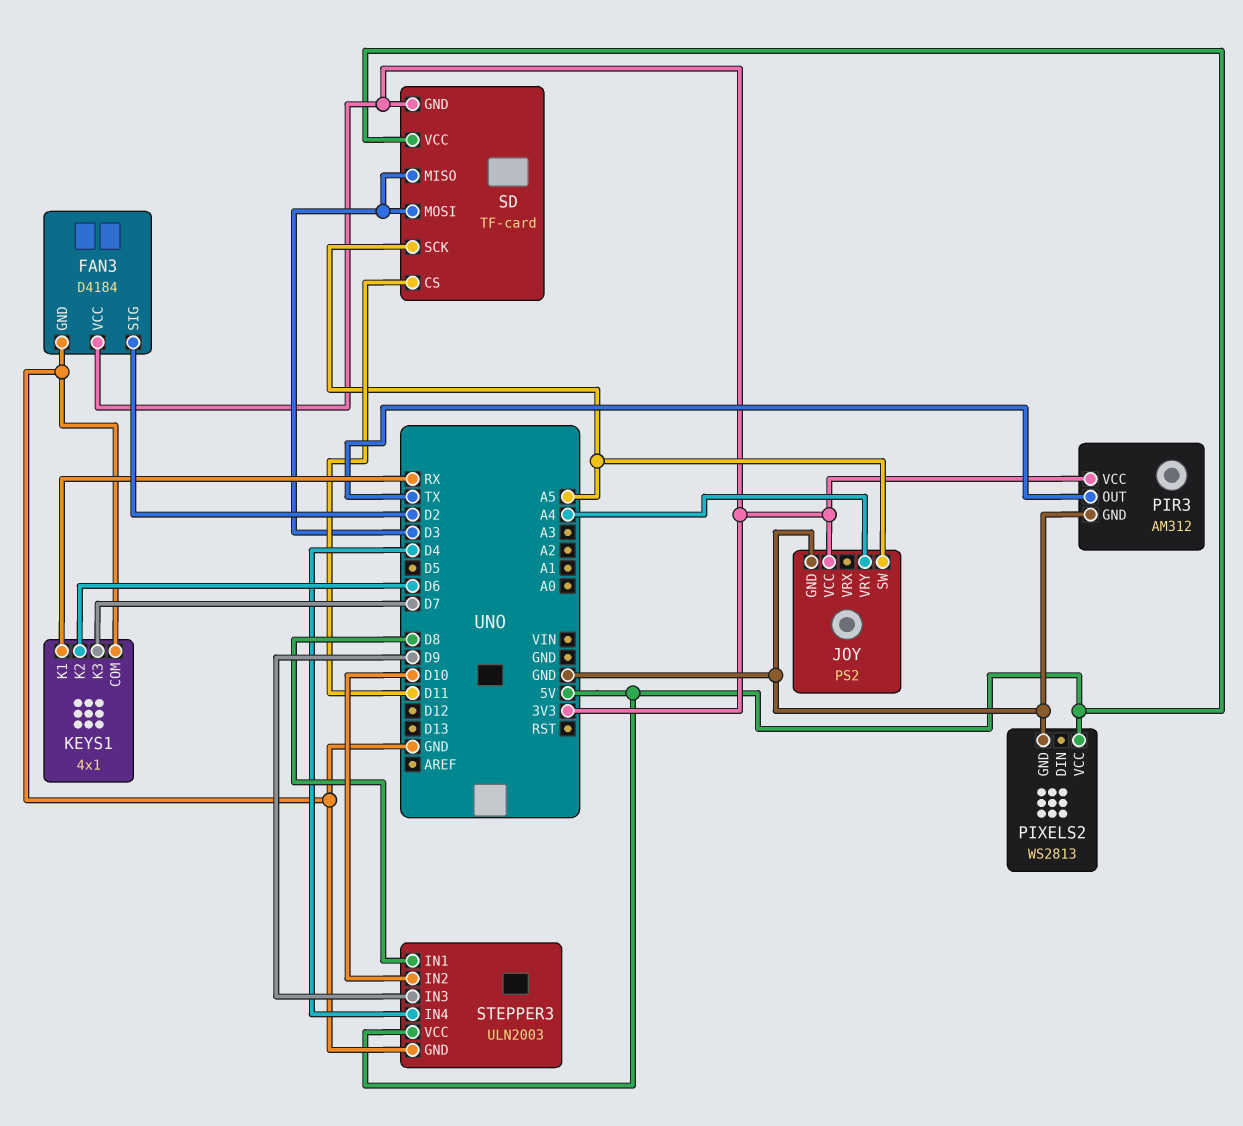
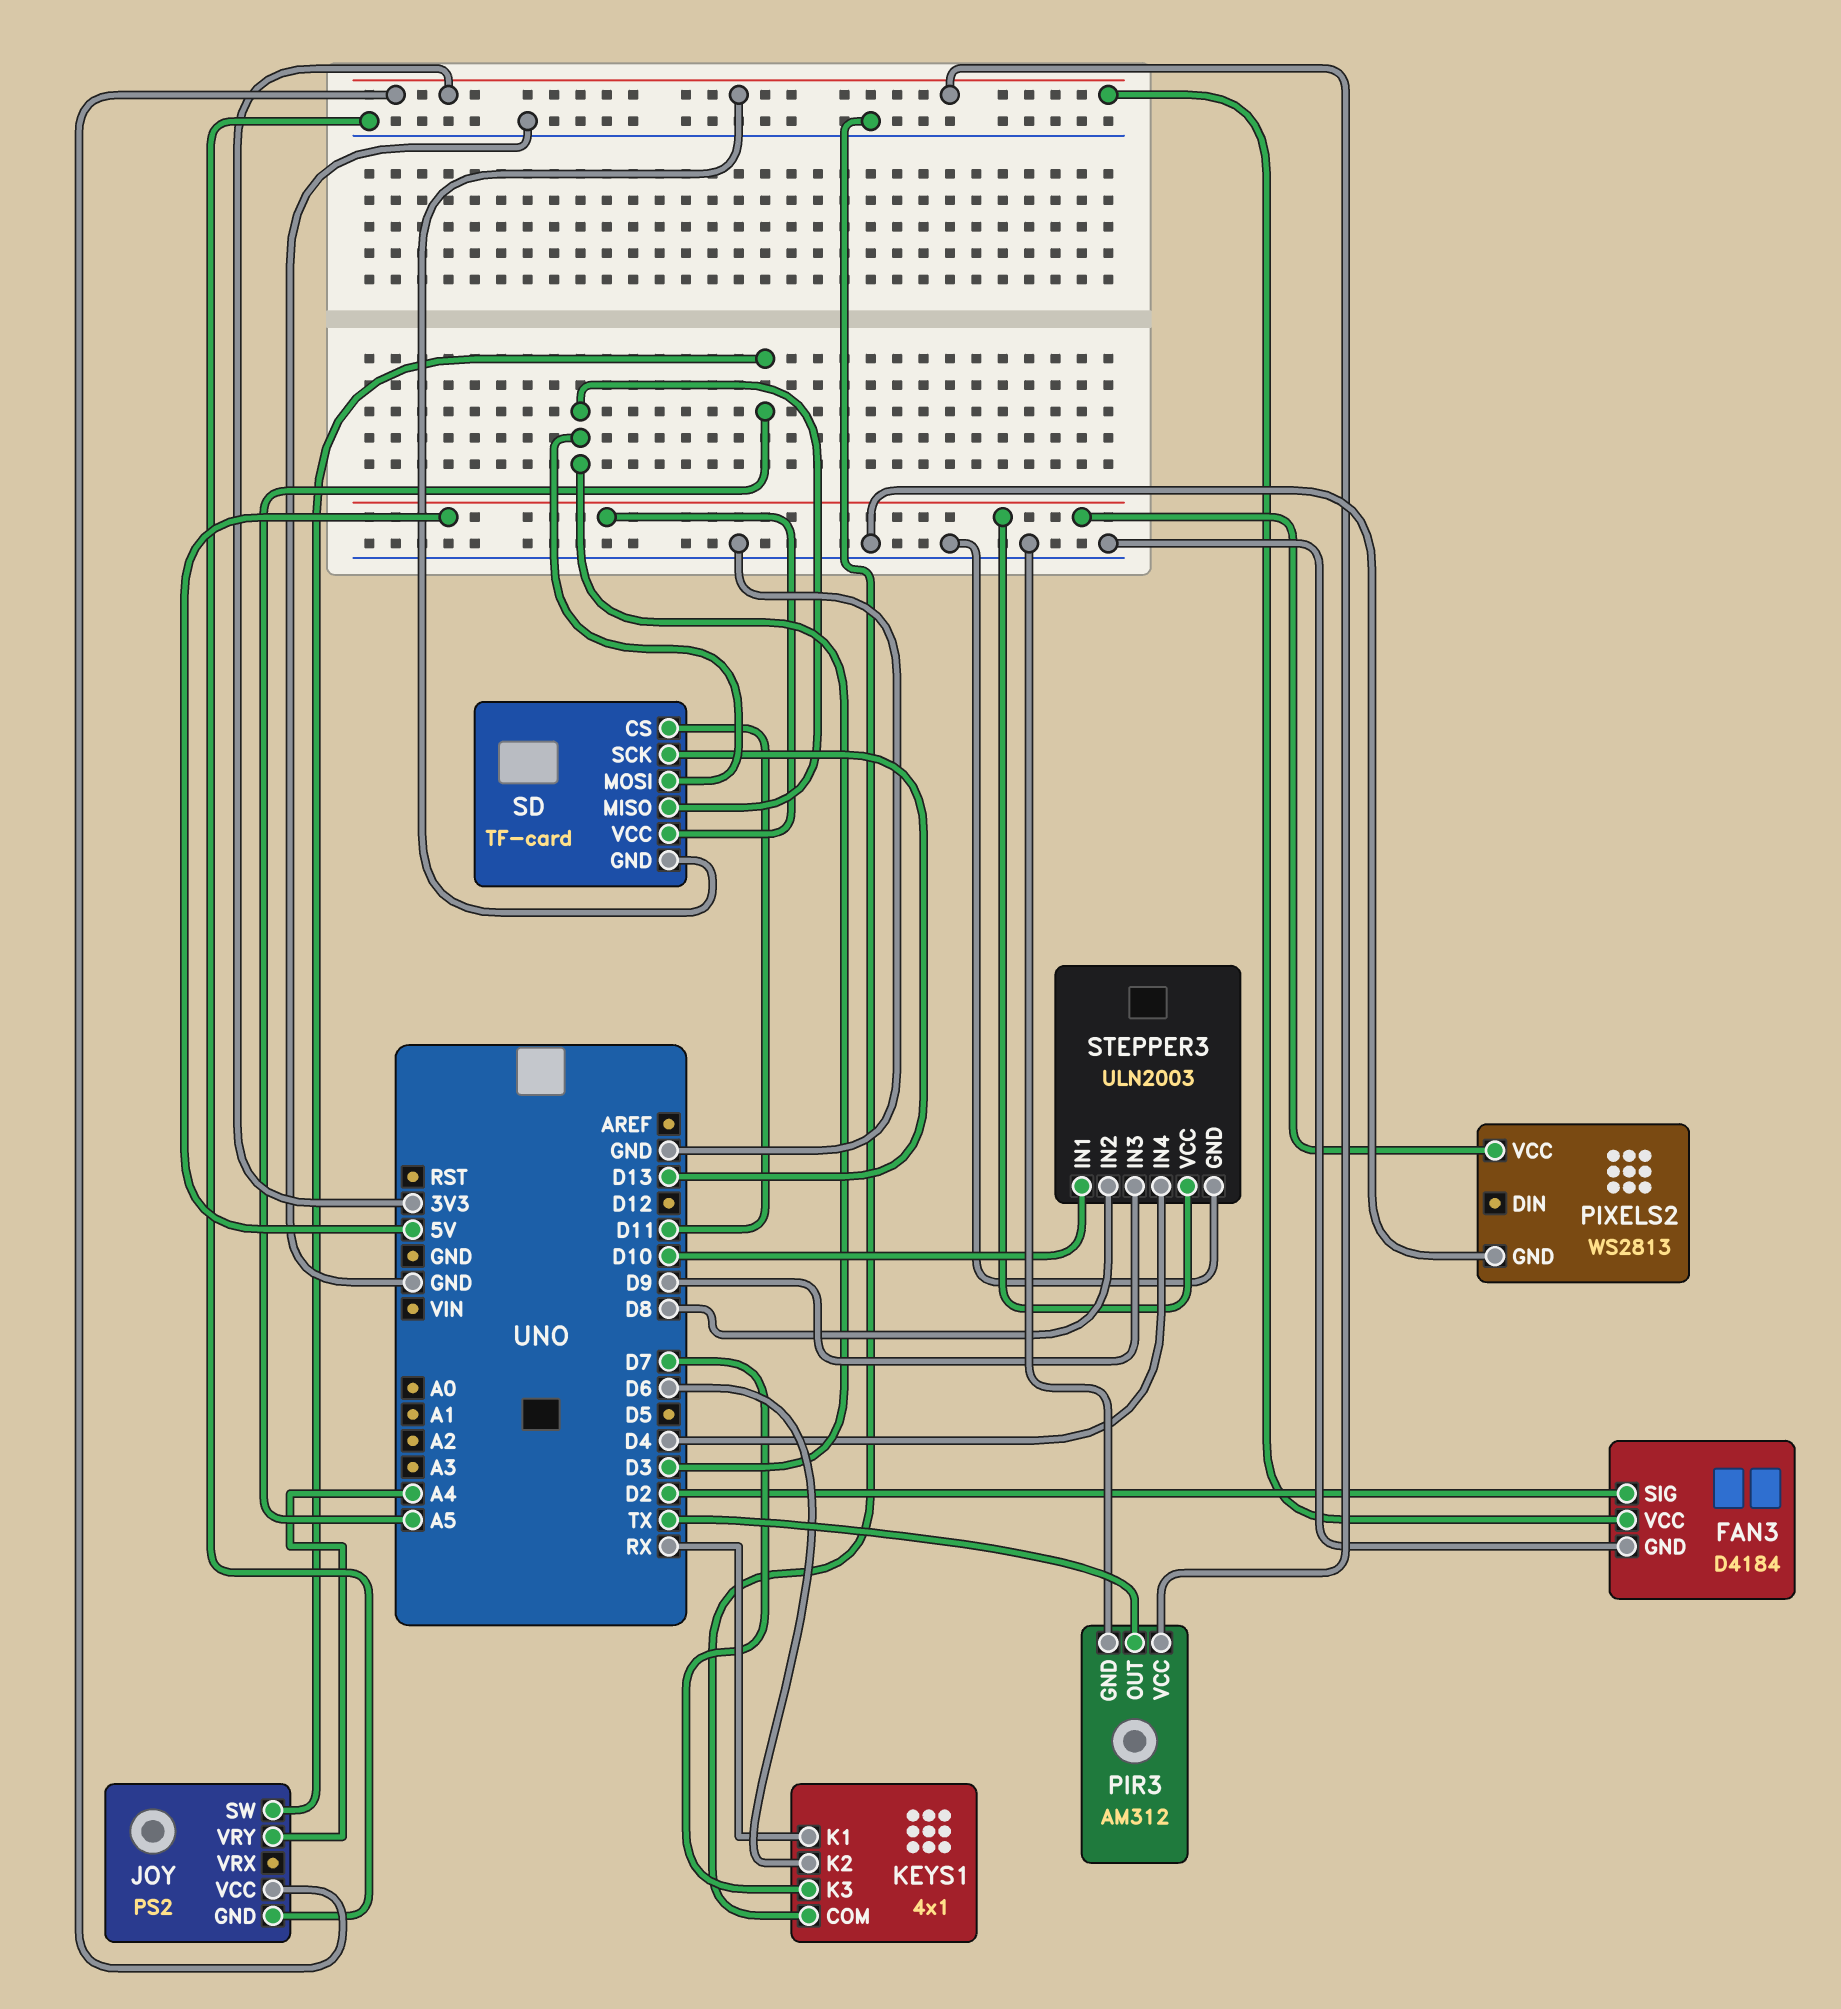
SD pin SCK: A5 -> D13
STEPPER3 pin IN1: D8 -> D10
STEPPER3 pin IN2: D10 -> D8

